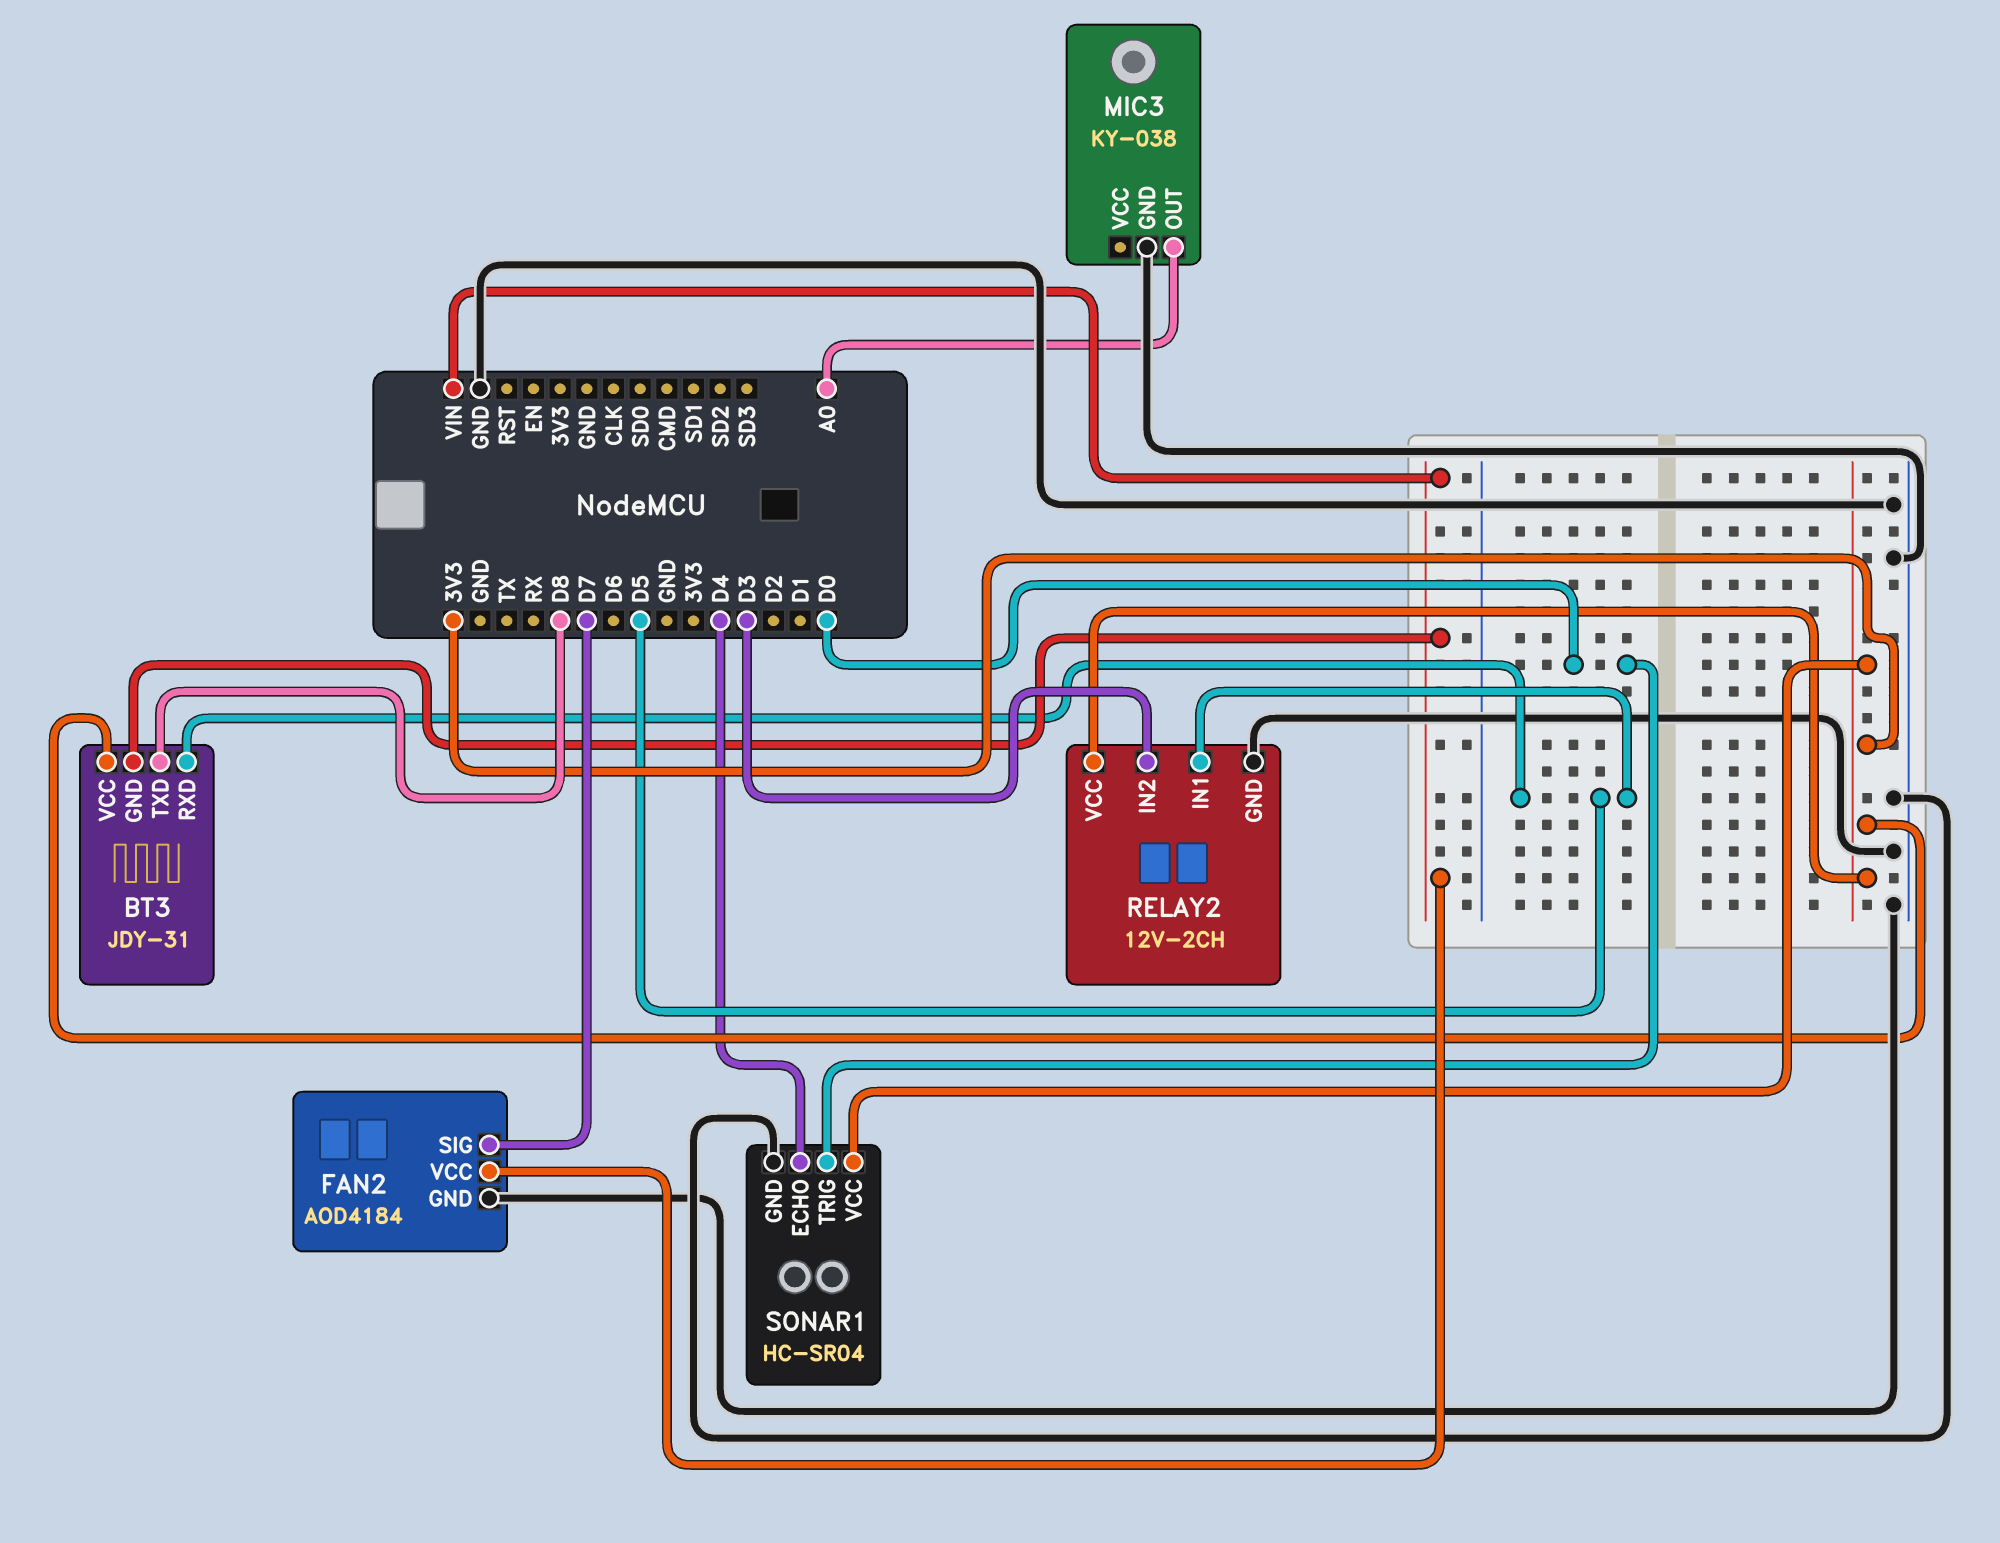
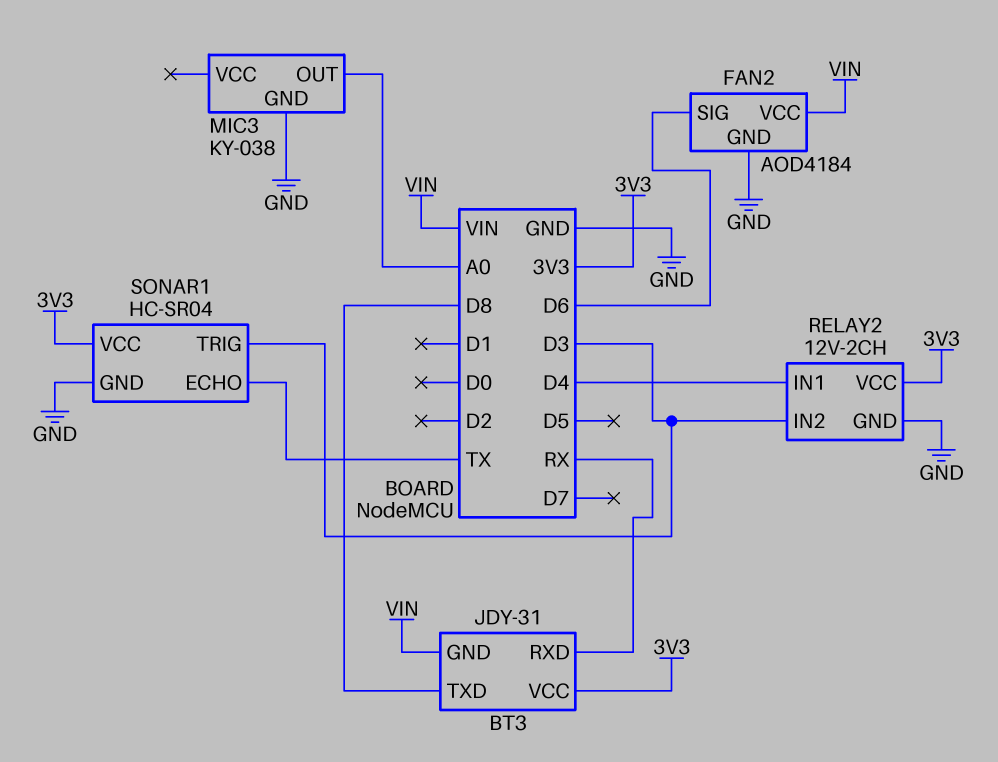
BT3 pin RXD: D5 -> RX
FAN2 pin SIG: D7 -> D6
RELAY2 pin IN1: D5 -> D4
SONAR1 pin ECHO: D4 -> TX
SONAR1 pin TRIG: D0 -> D3

